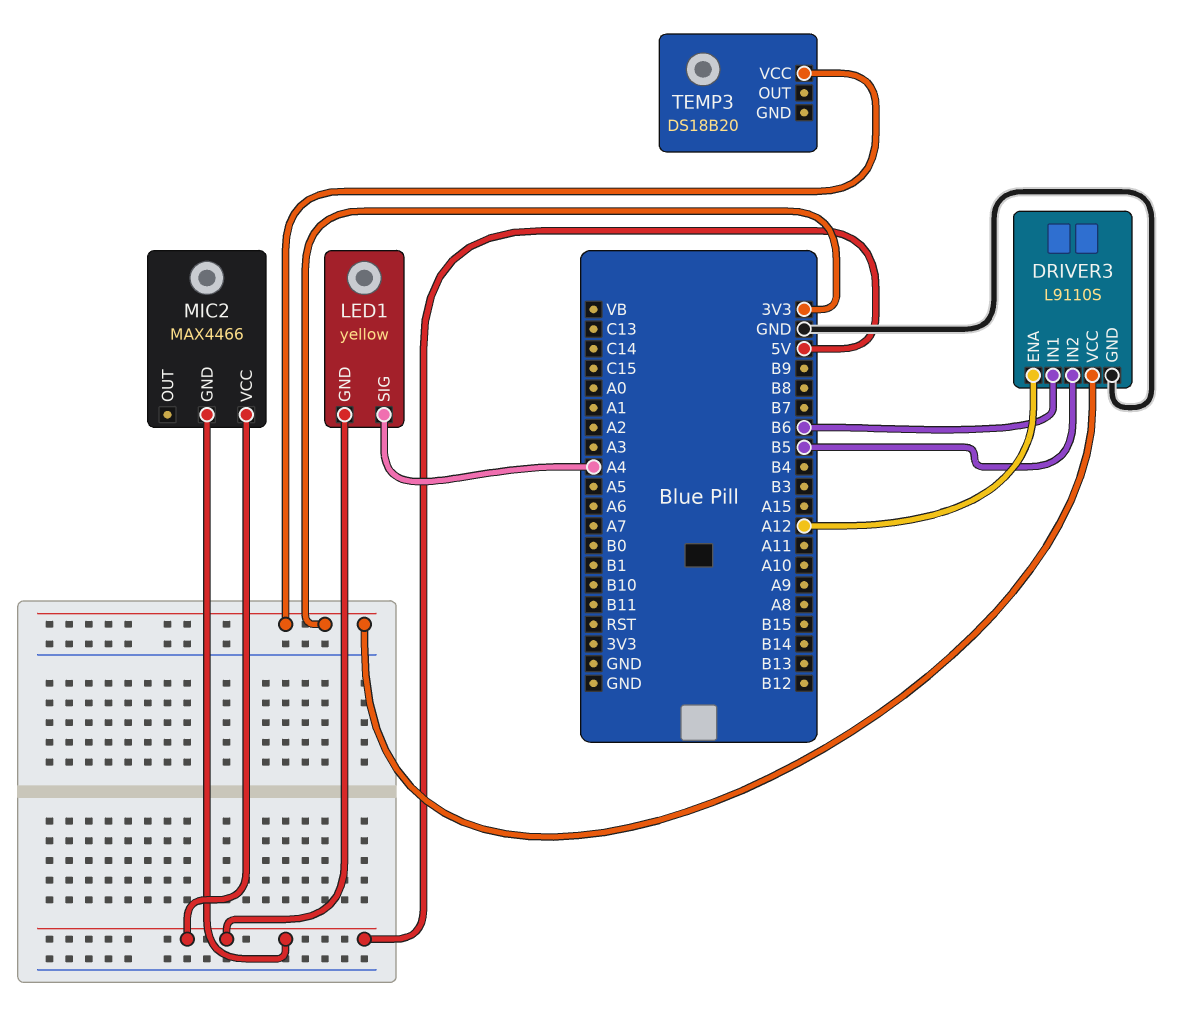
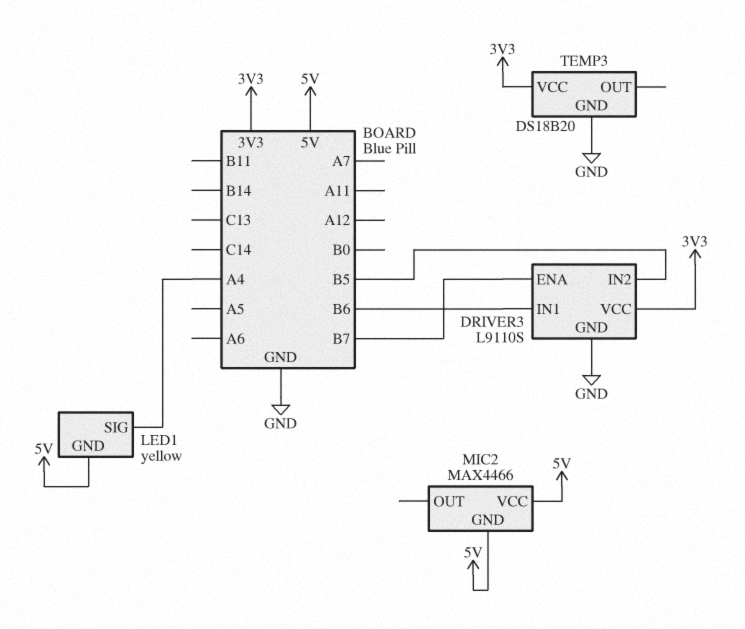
DRIVER3 pin ENA: A12 -> B7
TEMP3 pin GND: none -> GND

